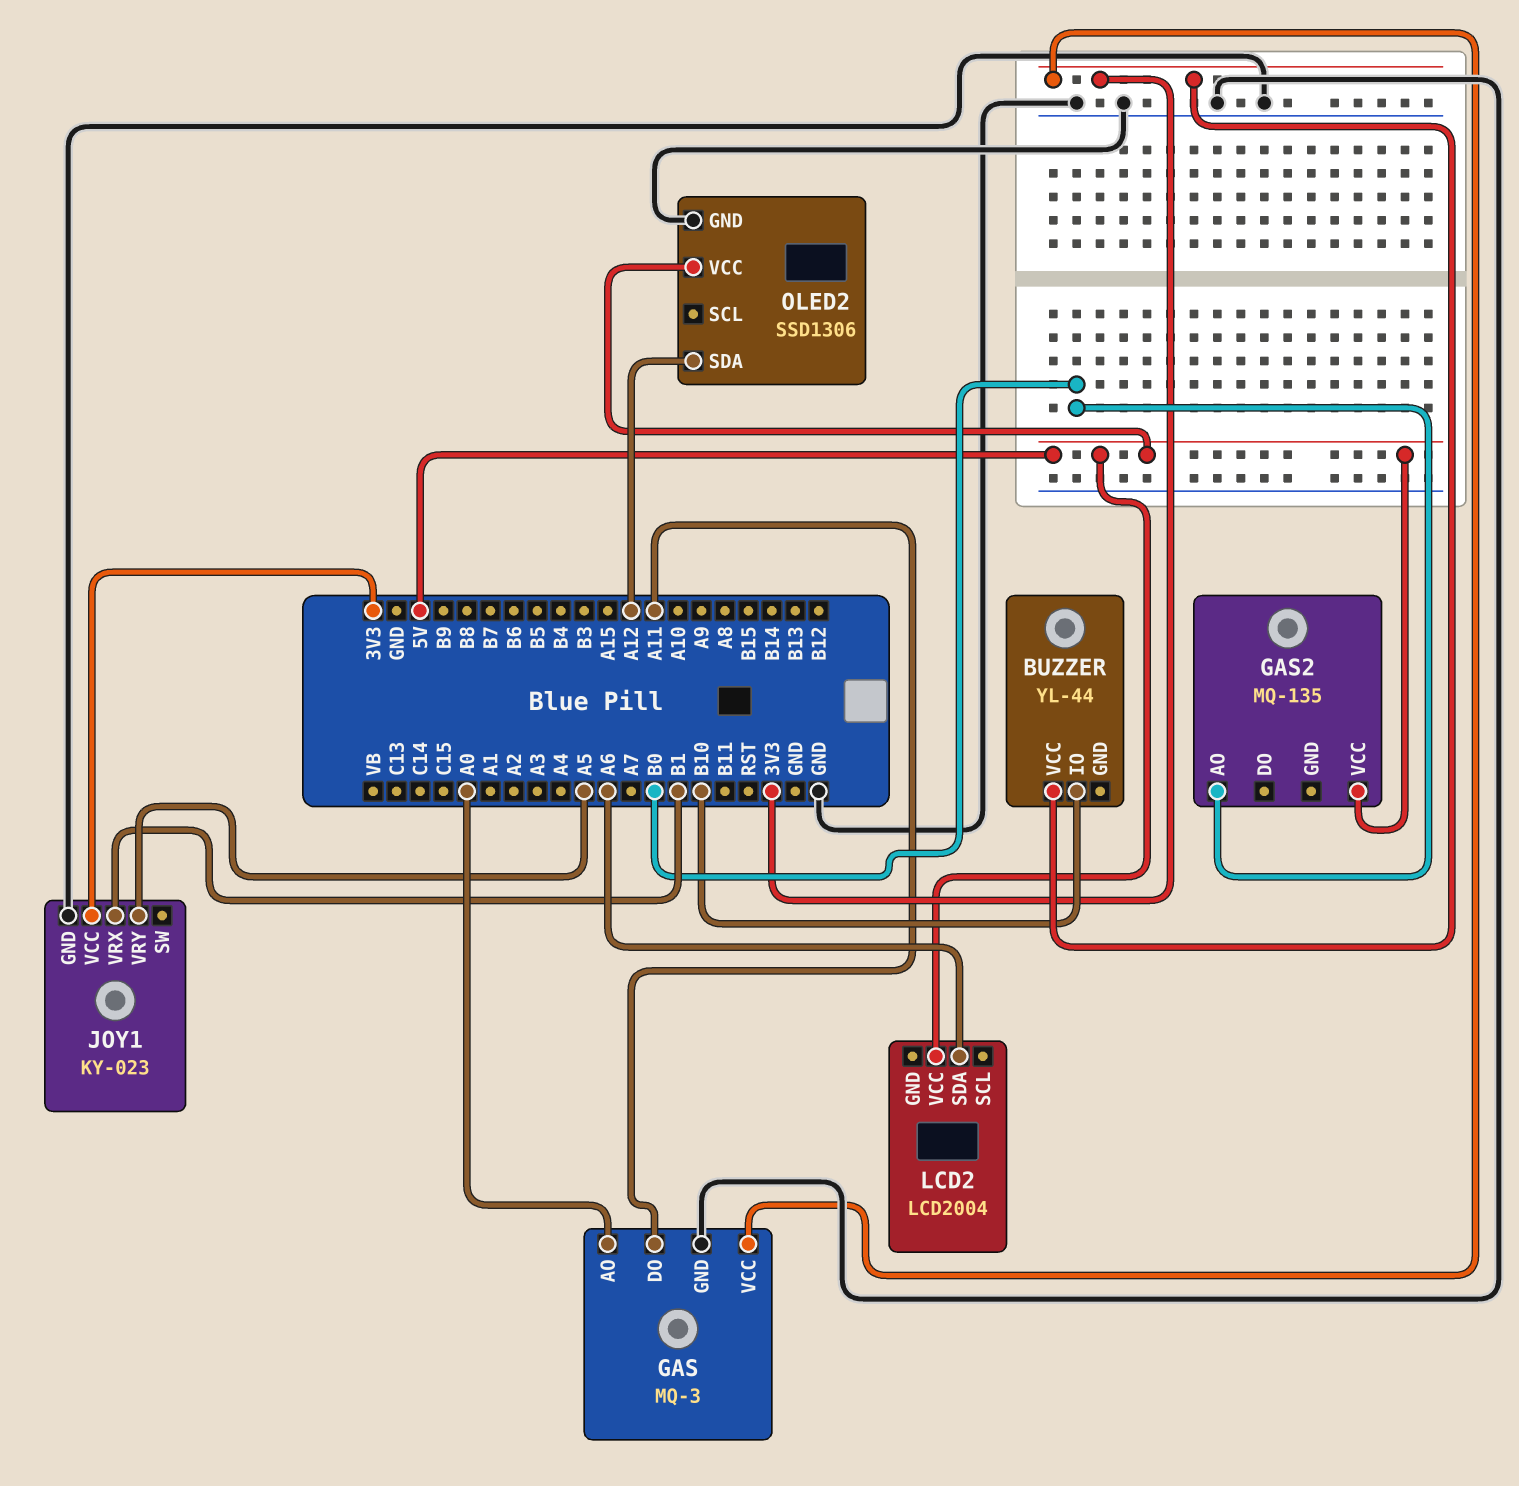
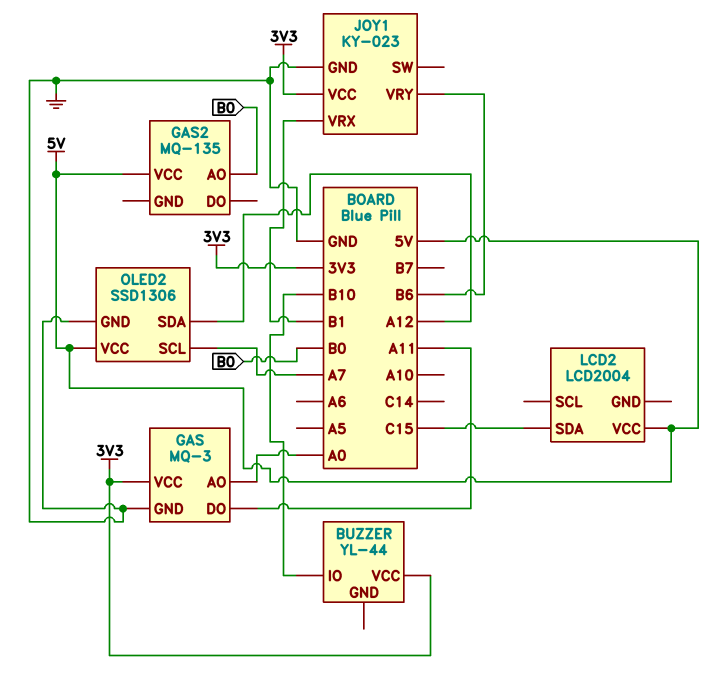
JOY1 pin VRY: A5 -> B6
LCD2 pin SDA: A6 -> C15
OLED2 pin SCL: none -> A7

